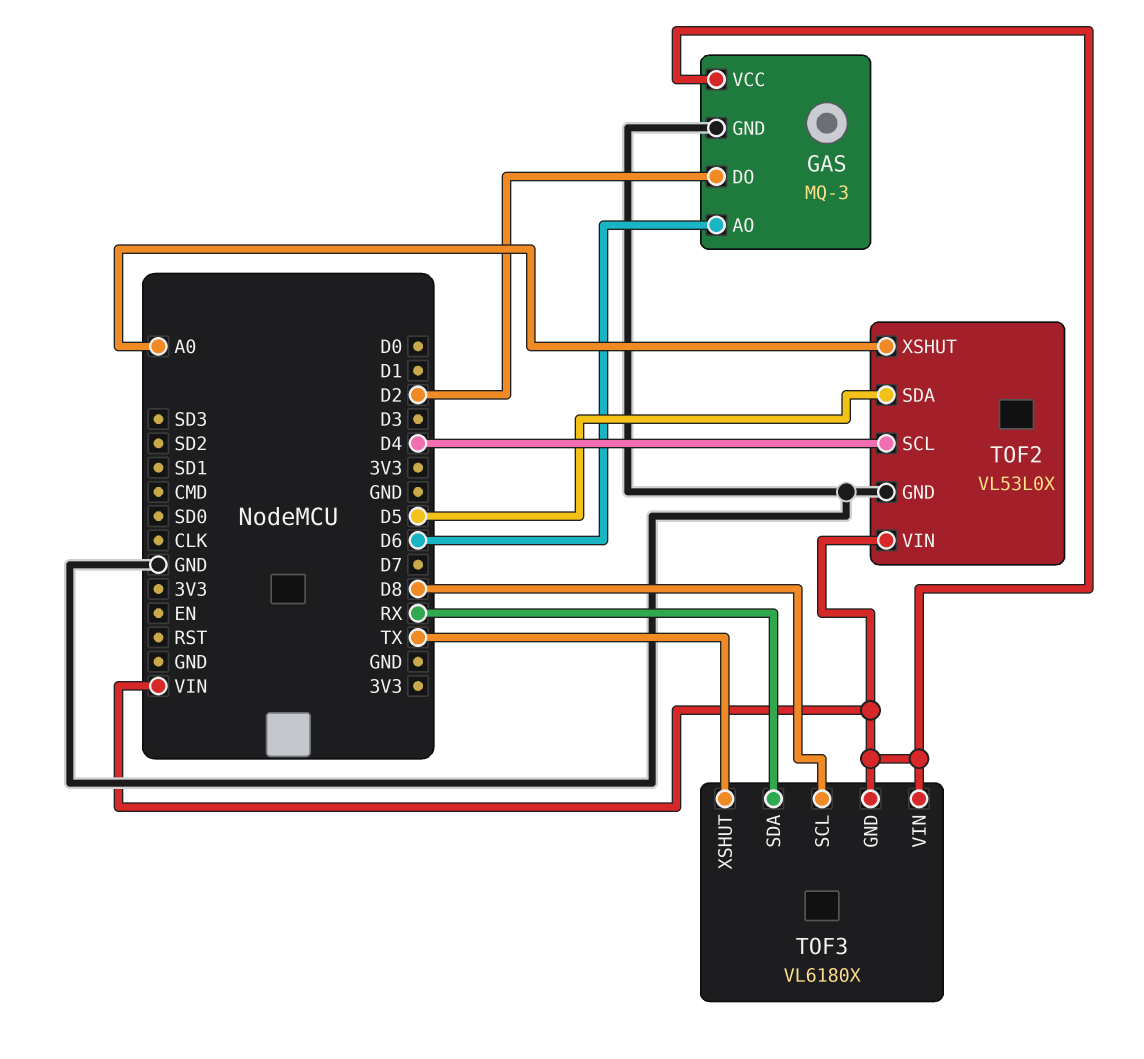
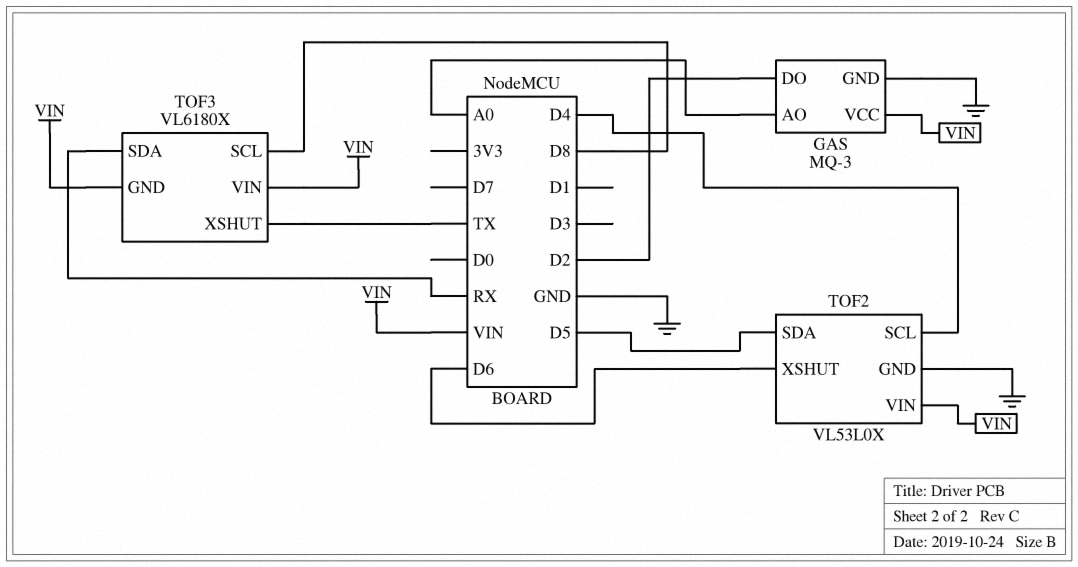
GAS pin AO: D6 -> A0
TOF2 pin XSHUT: A0 -> D6

